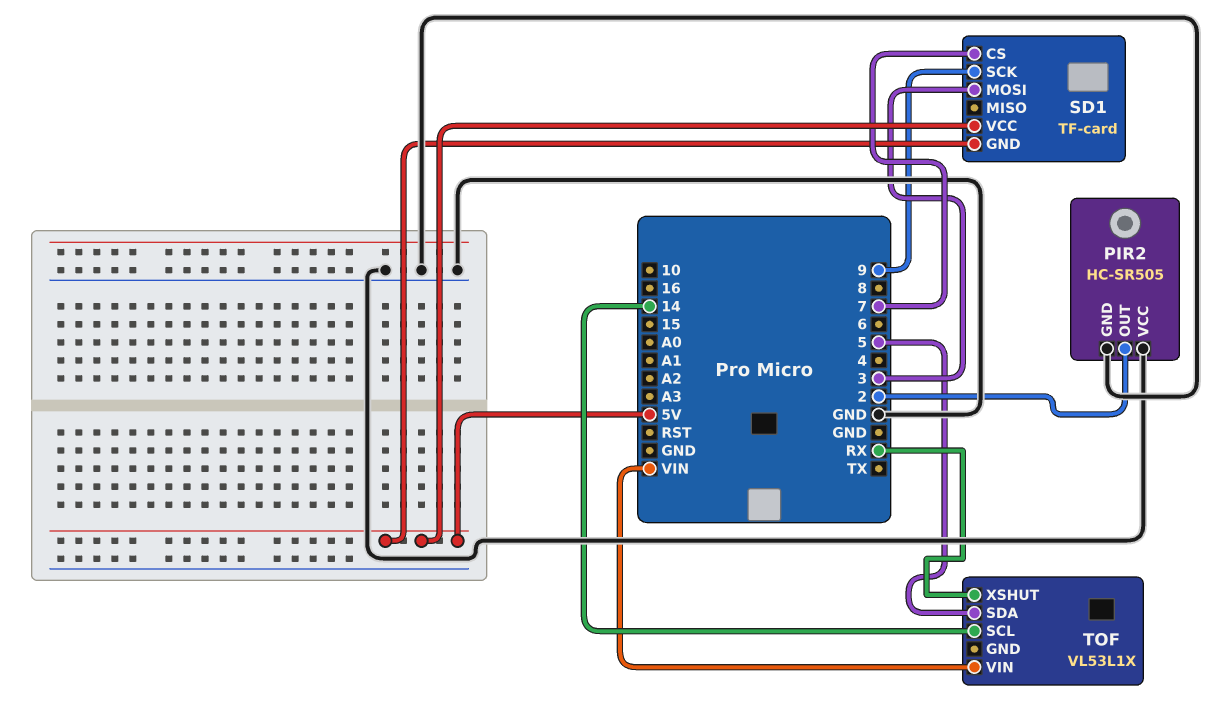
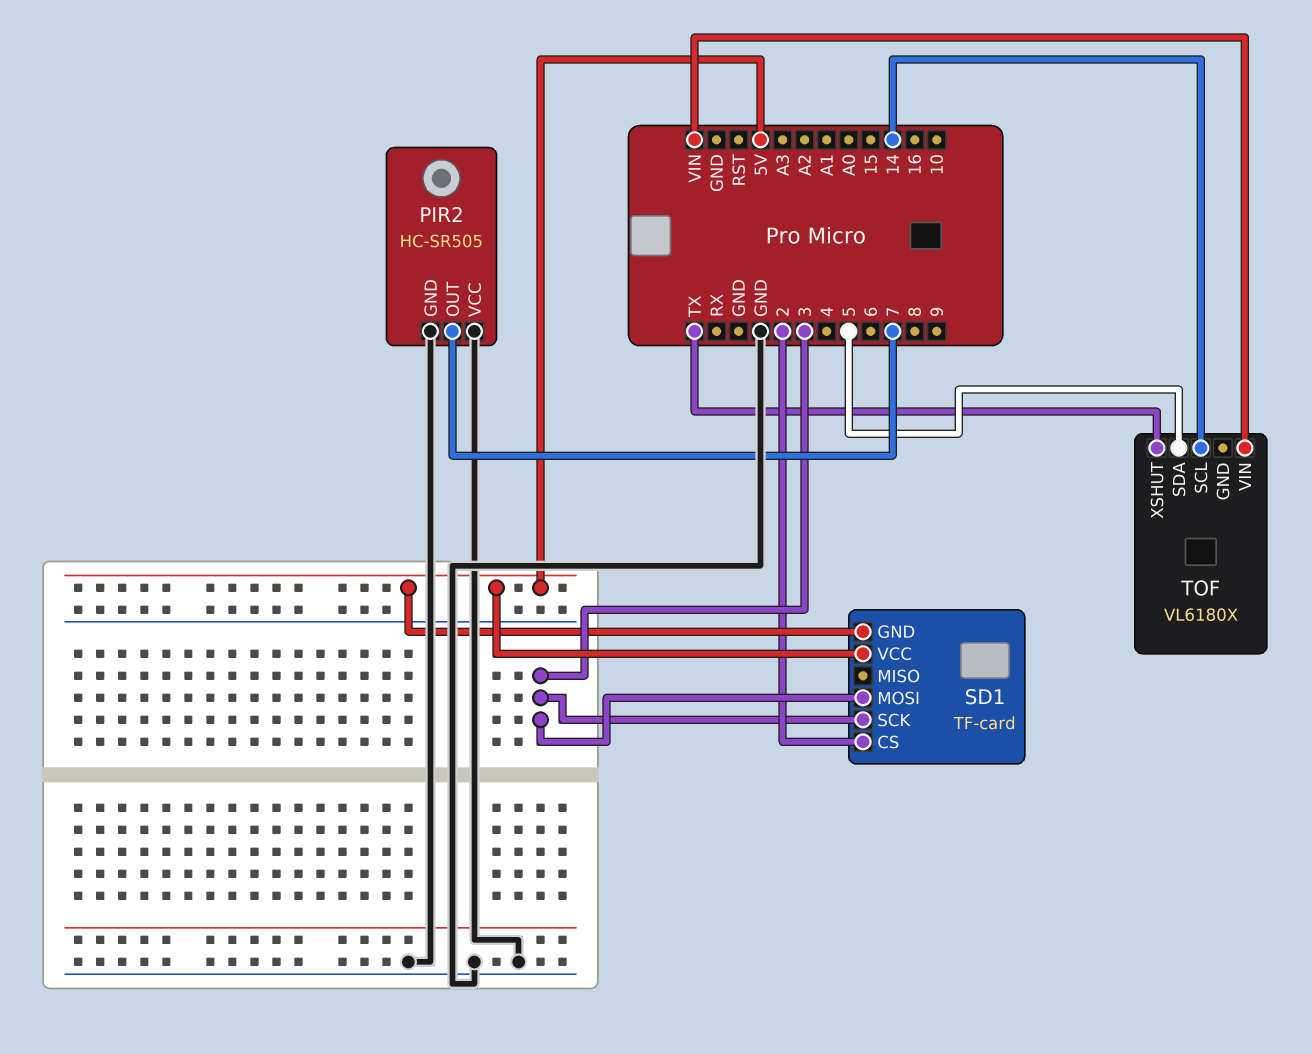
PIR2 pin OUT: 2 -> 7
SD1 pin CS: 7 -> 2
SD1 pin SCK: 9 -> 3
TOF: VL53L1X -> VL6180X
TOF pin XSHUT: RX -> TX

